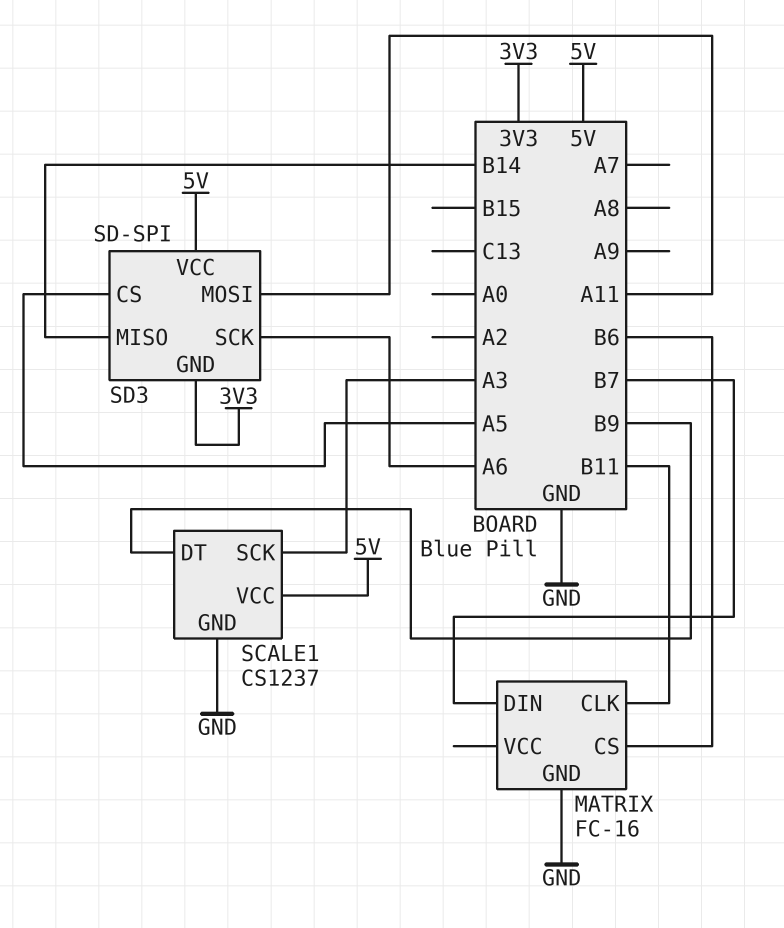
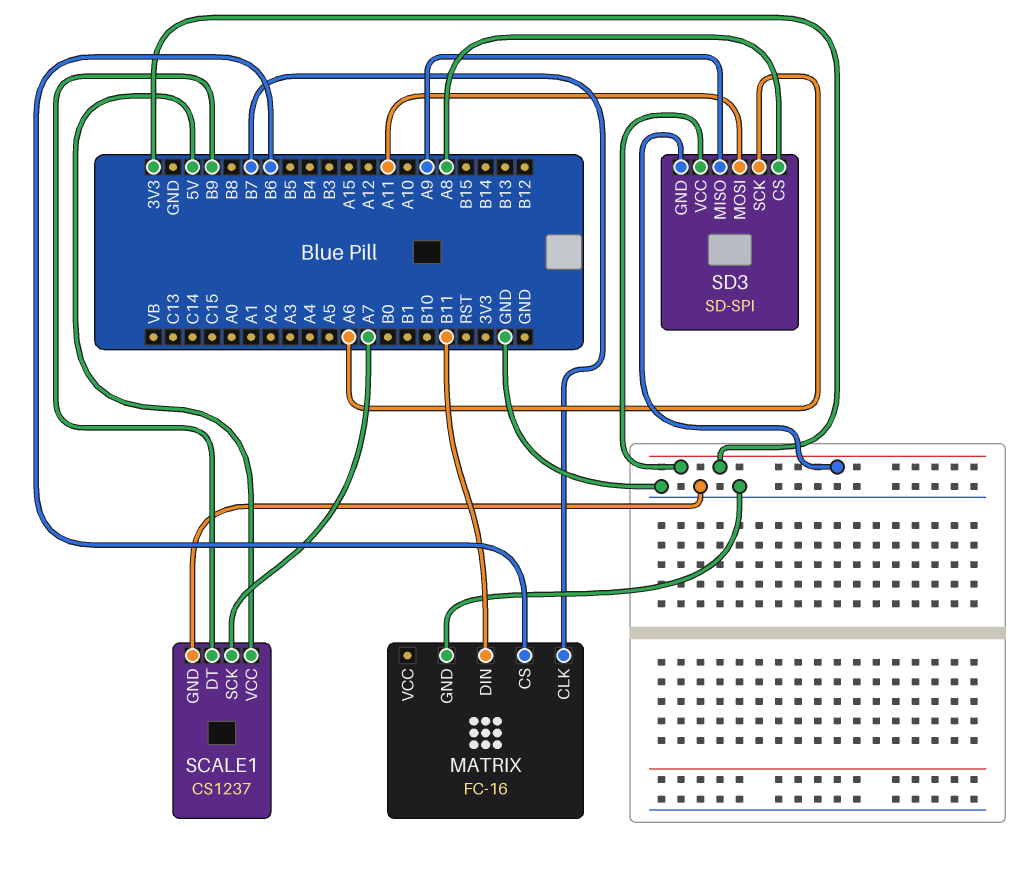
MATRIX pin CLK: B11 -> B7
MATRIX pin DIN: B7 -> B11
SCALE1 pin SCK: A3 -> A7
SD3 pin CS: A5 -> A8
SD3 pin MISO: B14 -> A9
SD3 pin VCC: 5V -> 3V3

